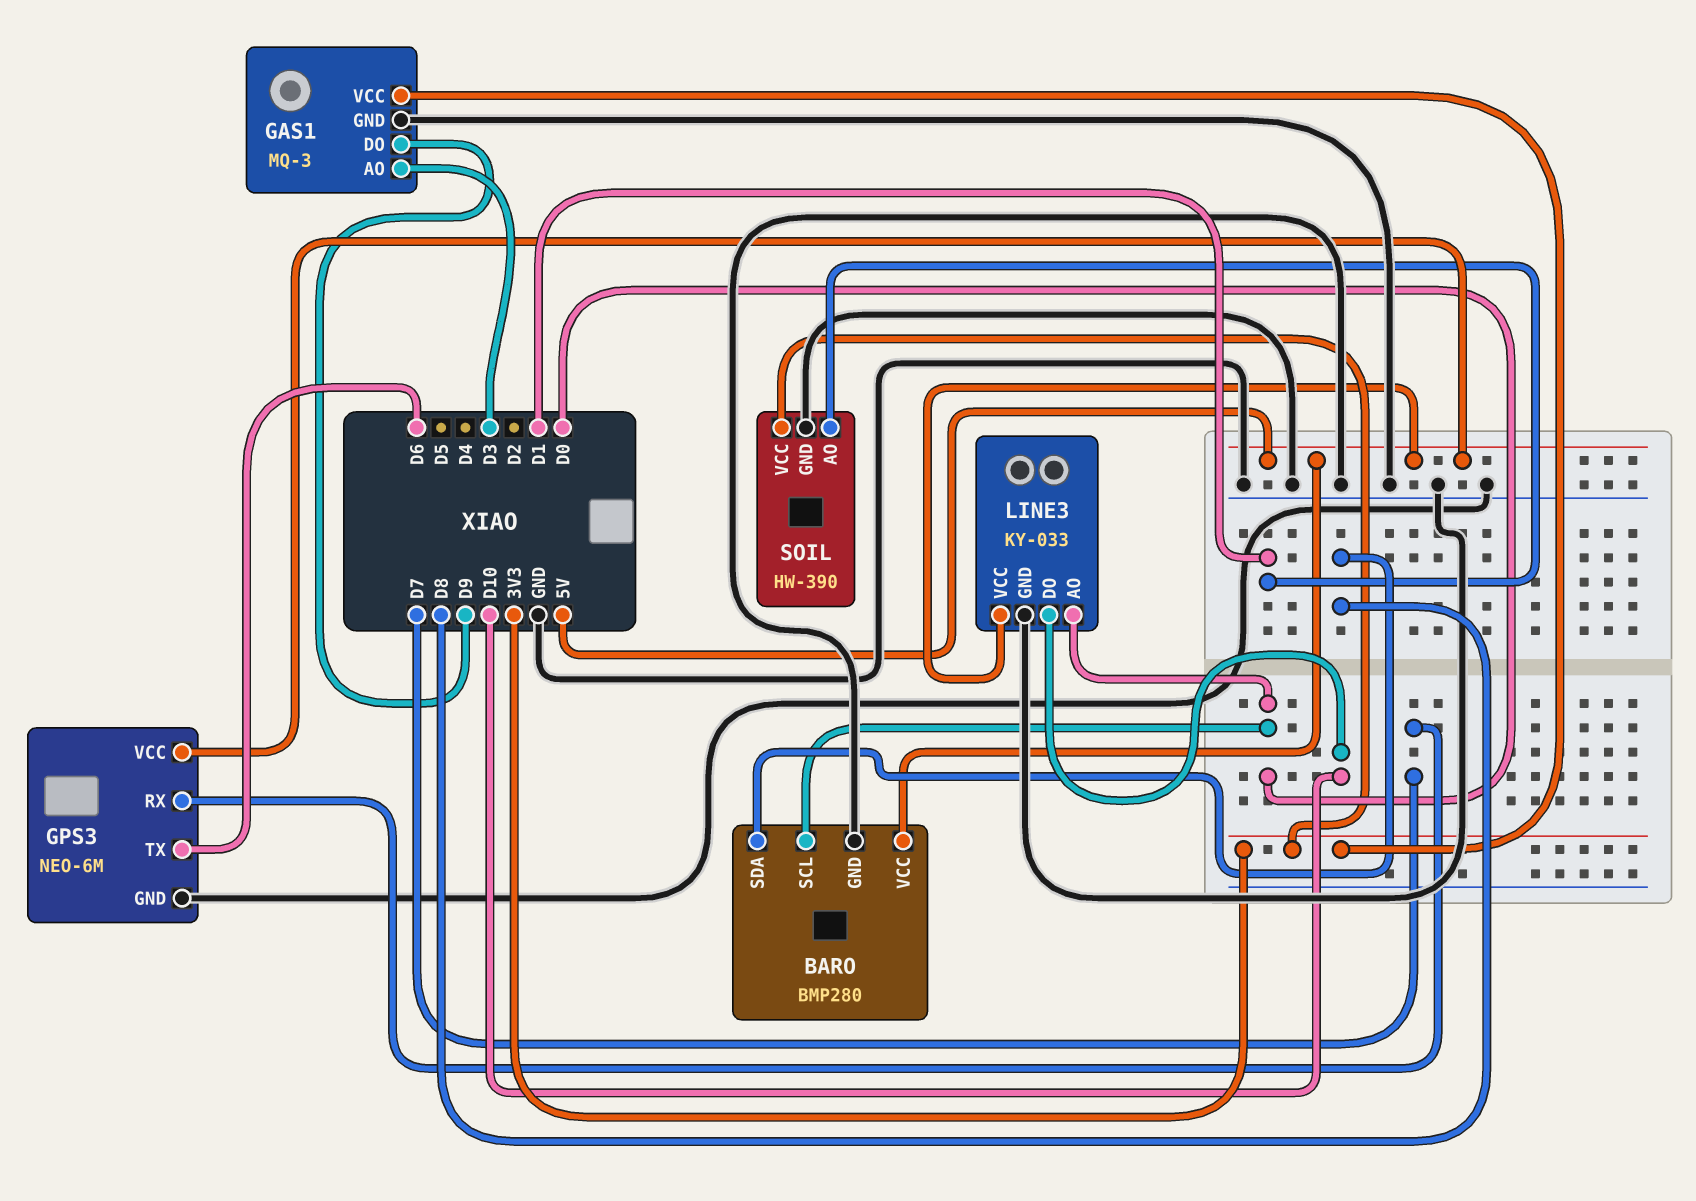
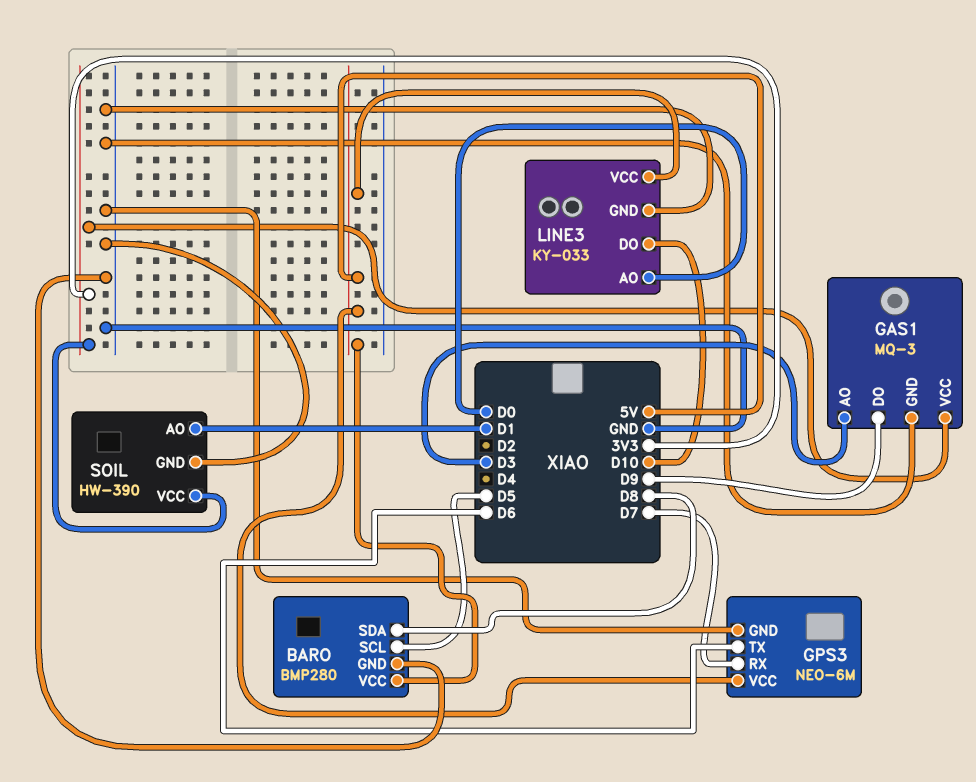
BARO pin SCL: D0 -> D5

